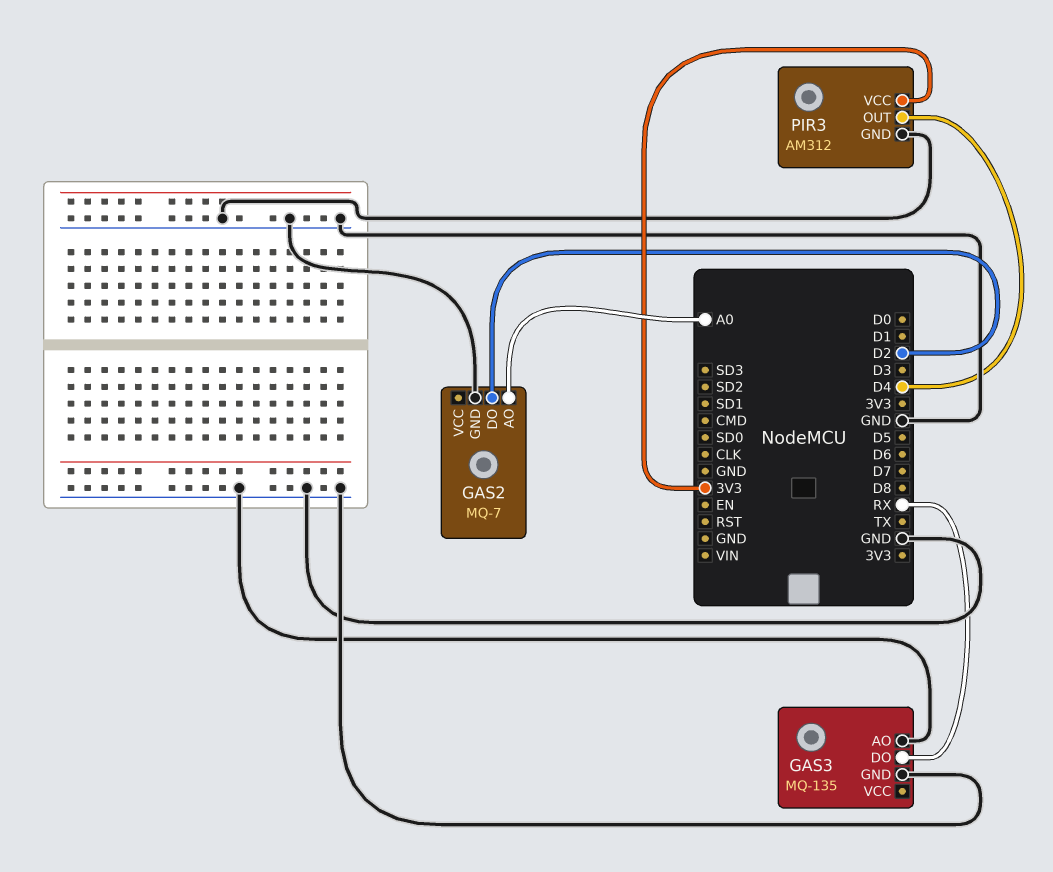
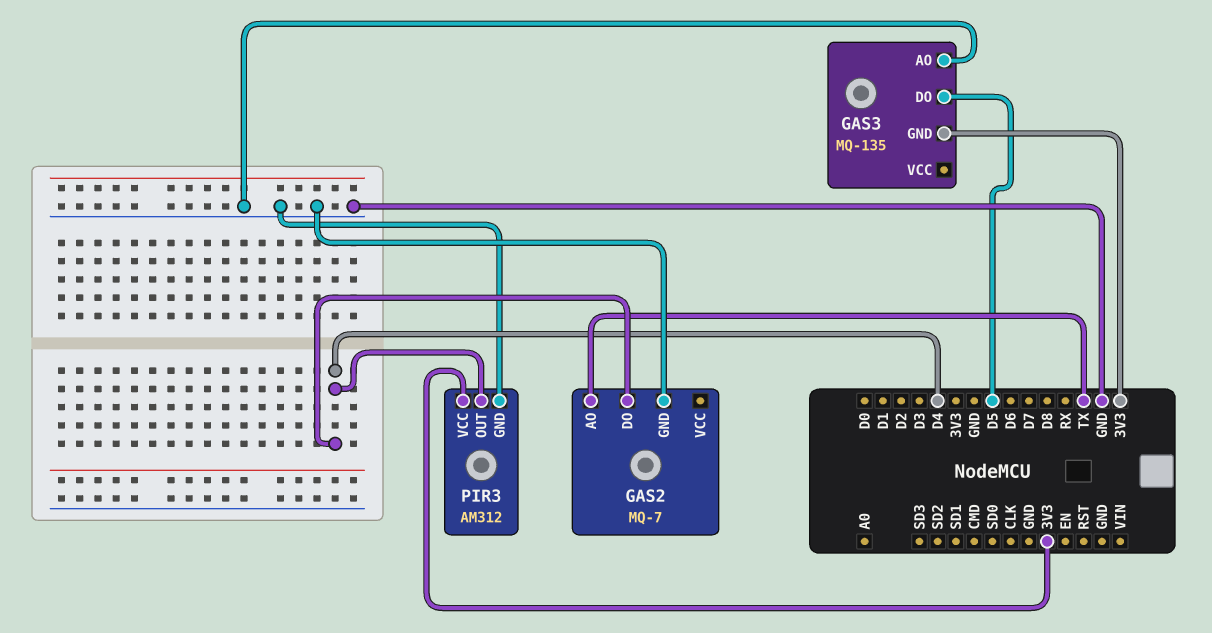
GAS2 pin AO: A0 -> TX
GAS2 pin DO: D2 -> D4
GAS3 pin DO: RX -> D5
GAS3 pin GND: GND -> 3V3

